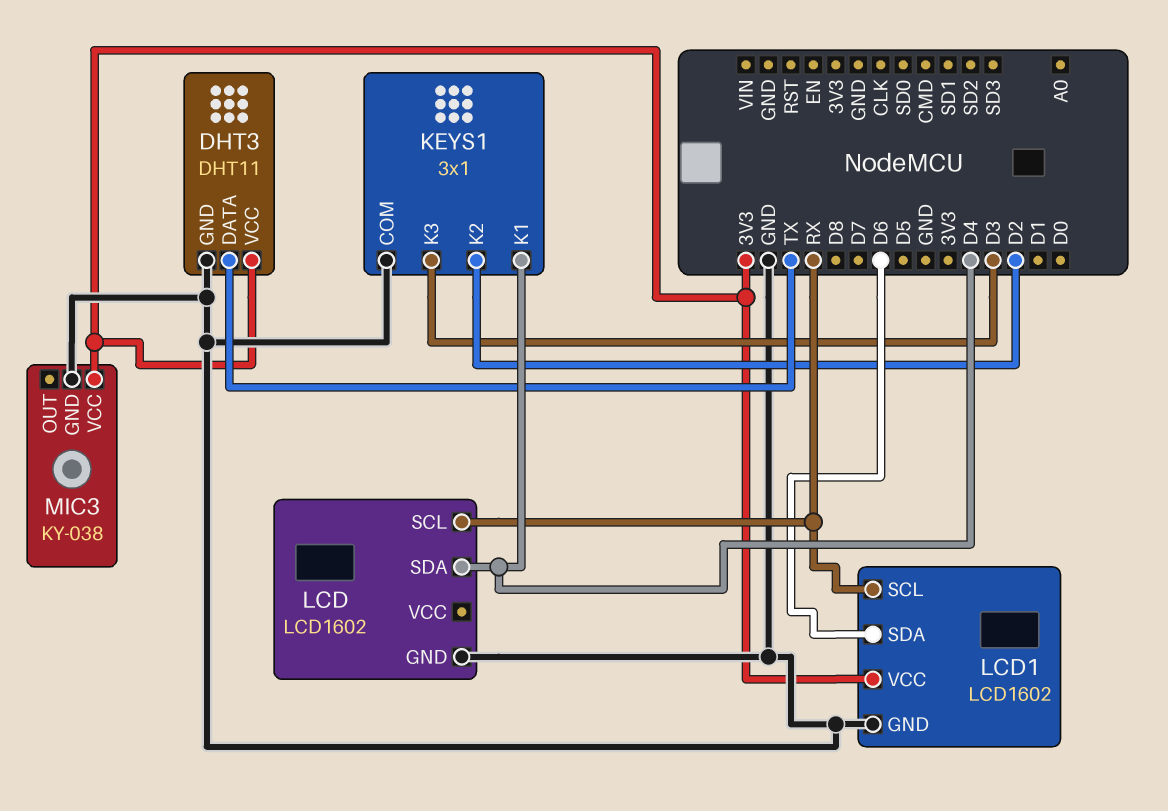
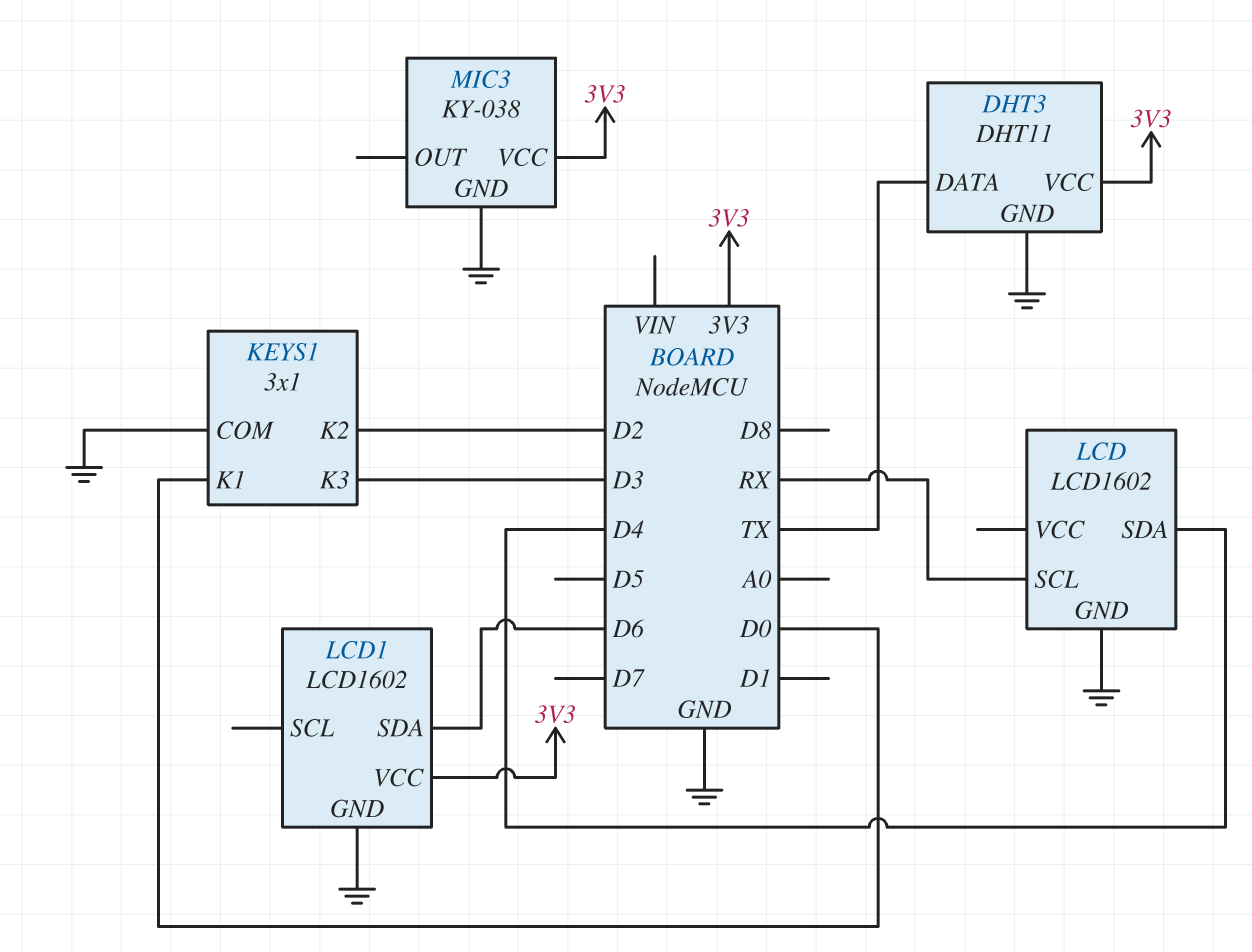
KEYS1 pin K1: D4 -> D0
LCD1 pin SCL: RX -> none

